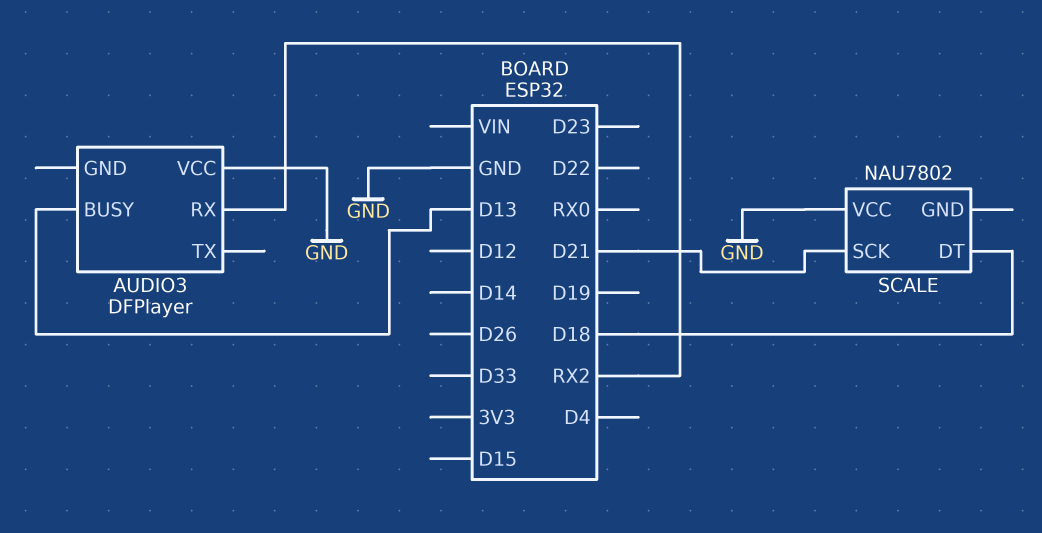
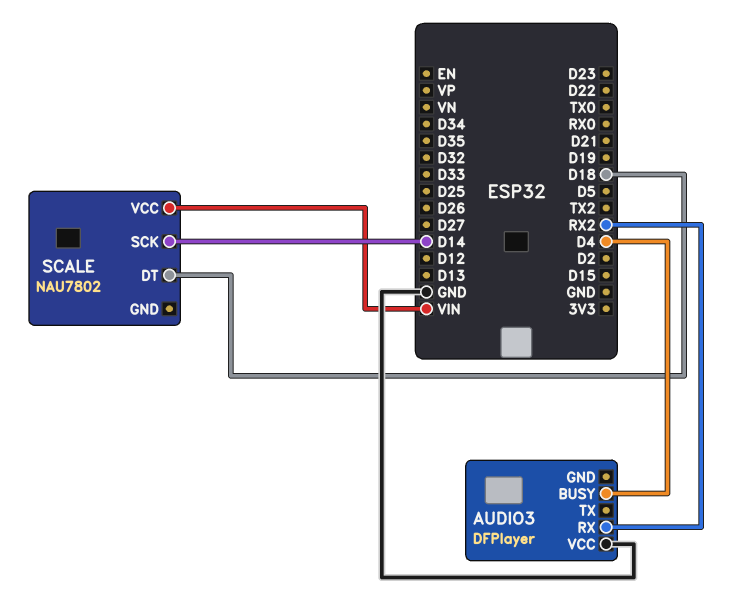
AUDIO3 pin BUSY: D13 -> D4
SCALE pin SCK: D21 -> D14
SCALE pin VCC: GND -> VIN

